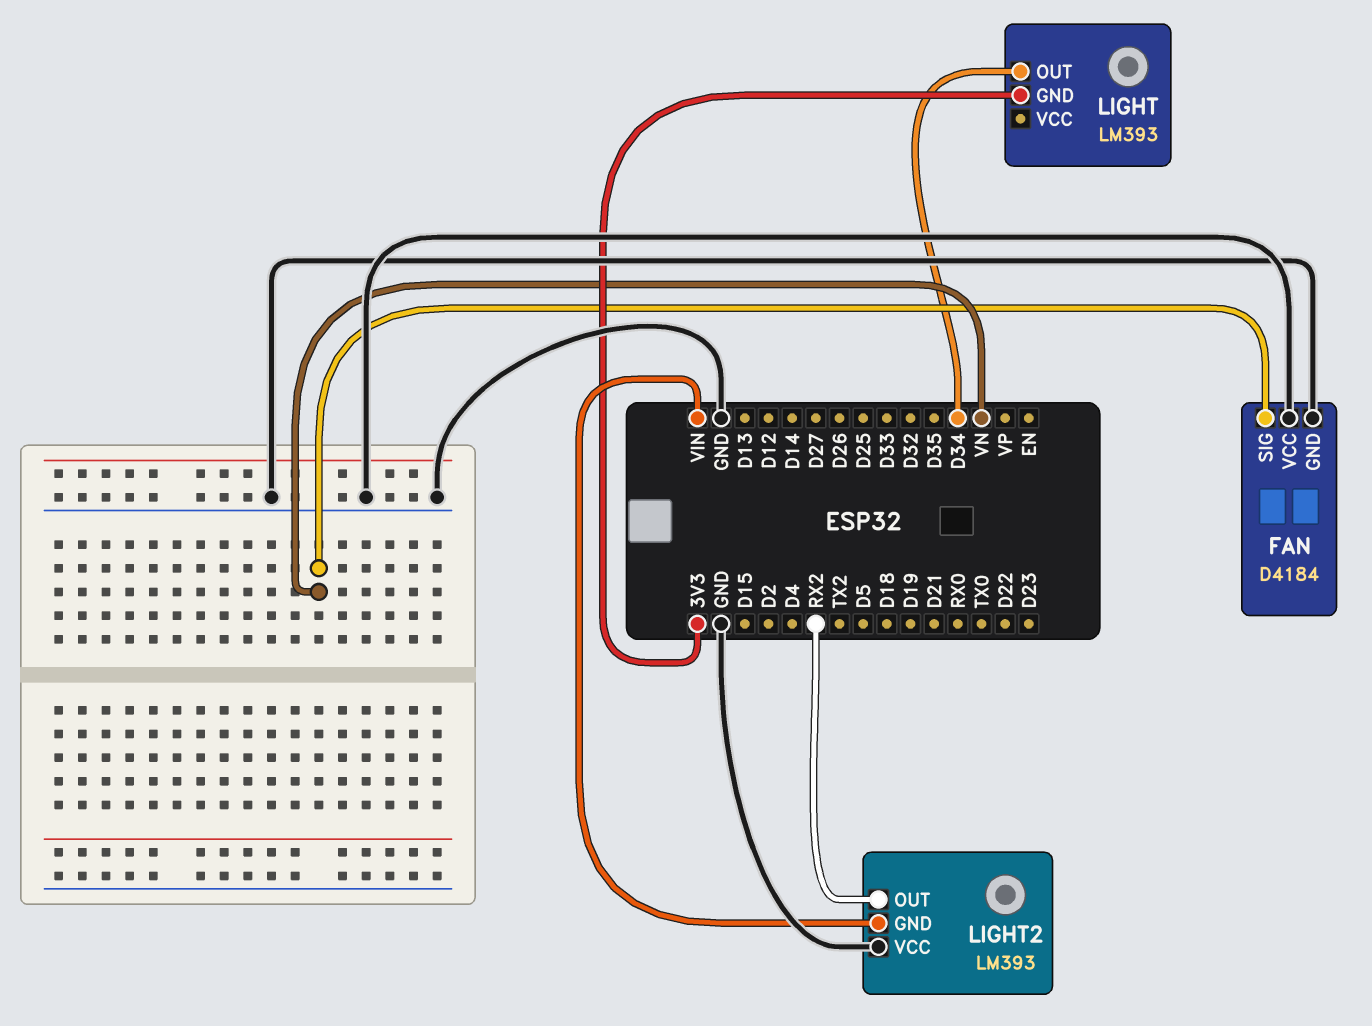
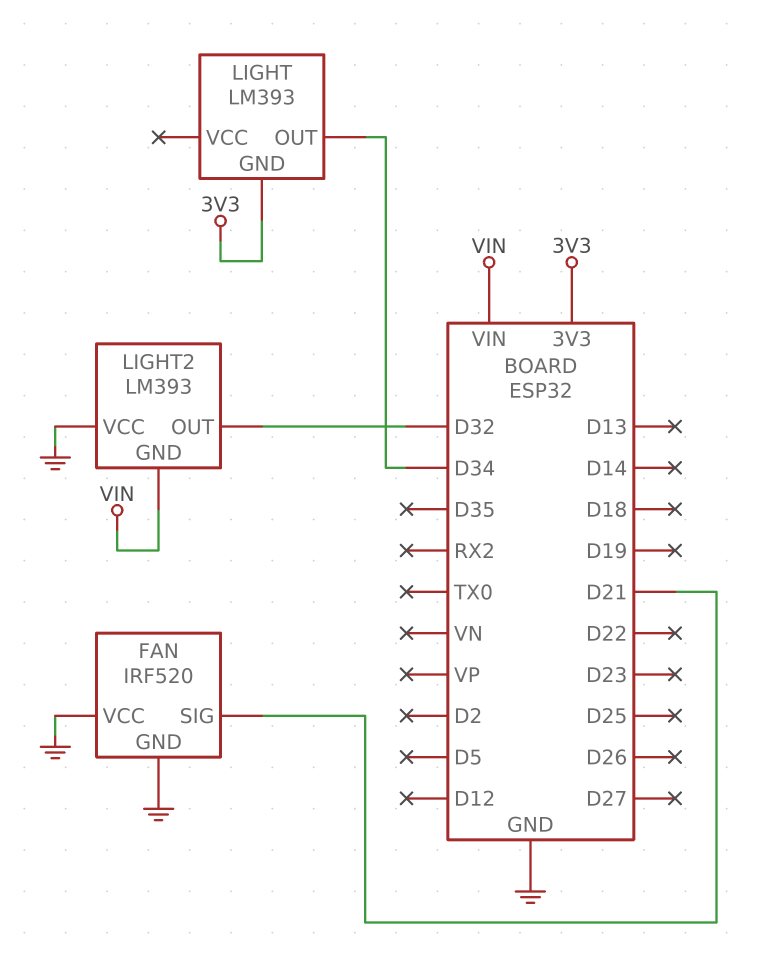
FAN: D4184 -> IRF520
FAN pin SIG: VN -> D21
LIGHT2 pin OUT: RX2 -> D32

